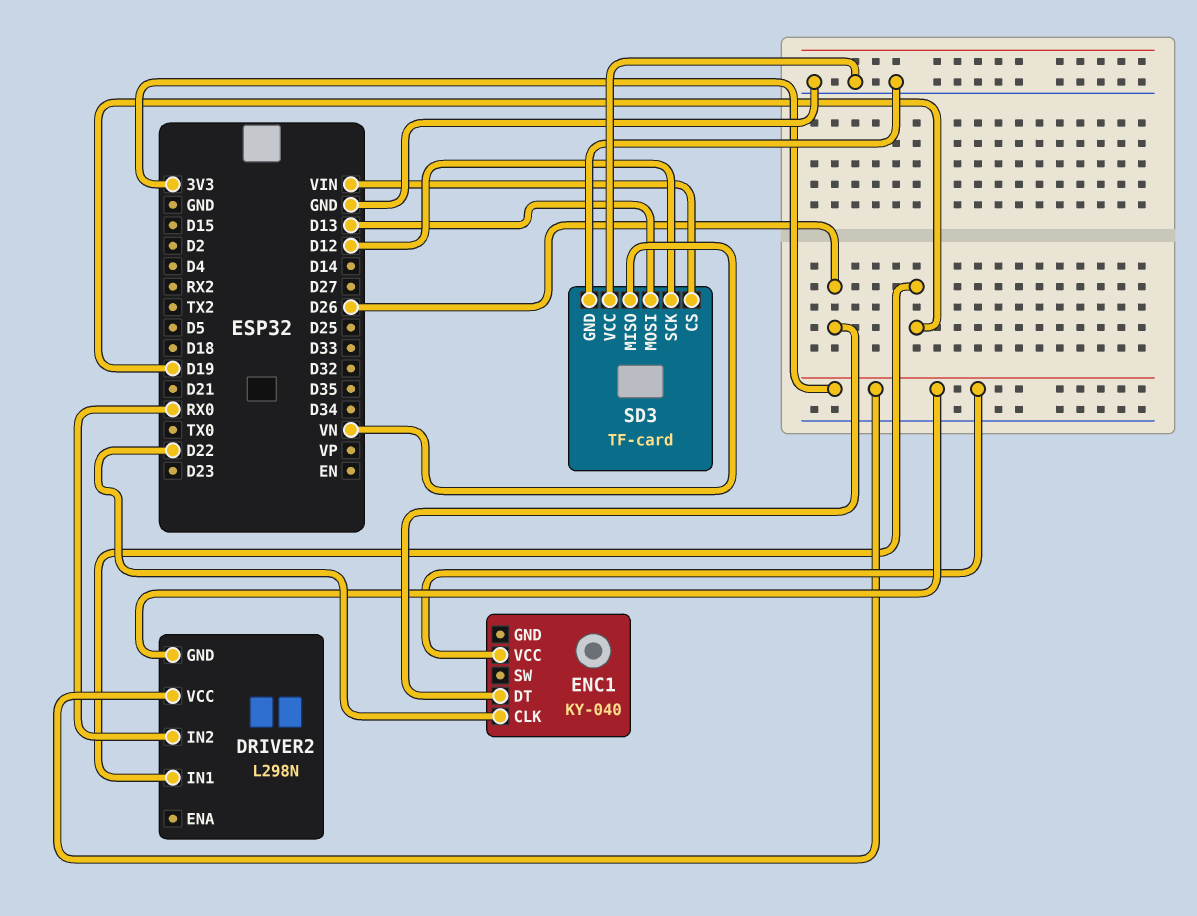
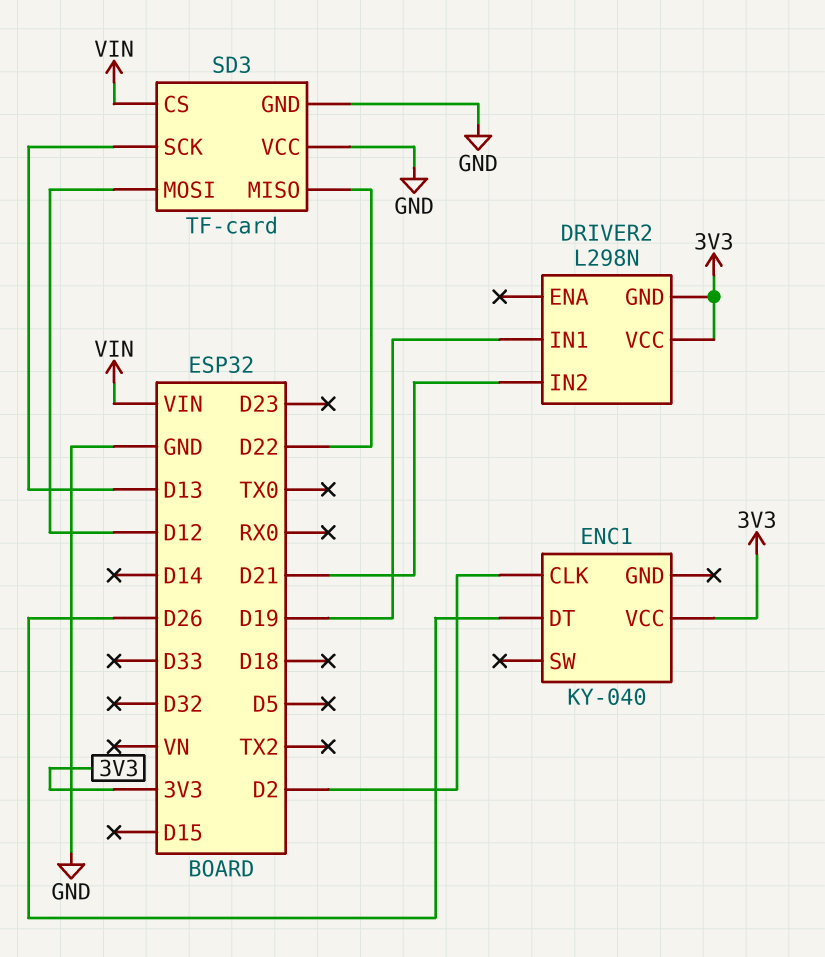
DRIVER2 pin IN2: RX0 -> D21
ENC1 pin CLK: D22 -> D2
SD3 pin MISO: VN -> D22
SD3 pin MOSI: D13 -> D12
SD3 pin SCK: D12 -> D13

